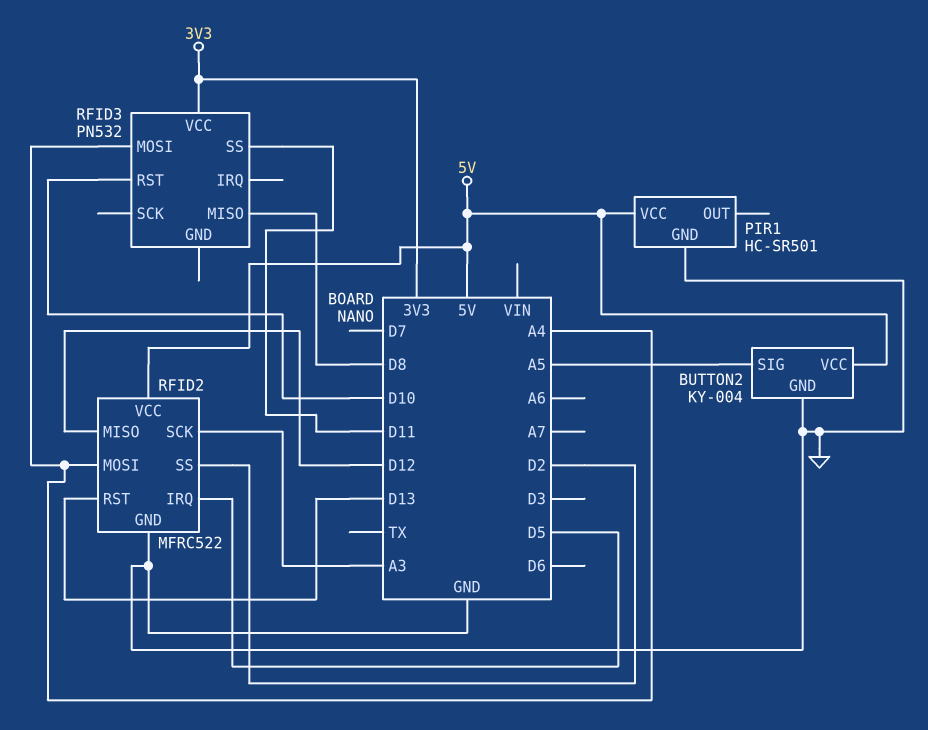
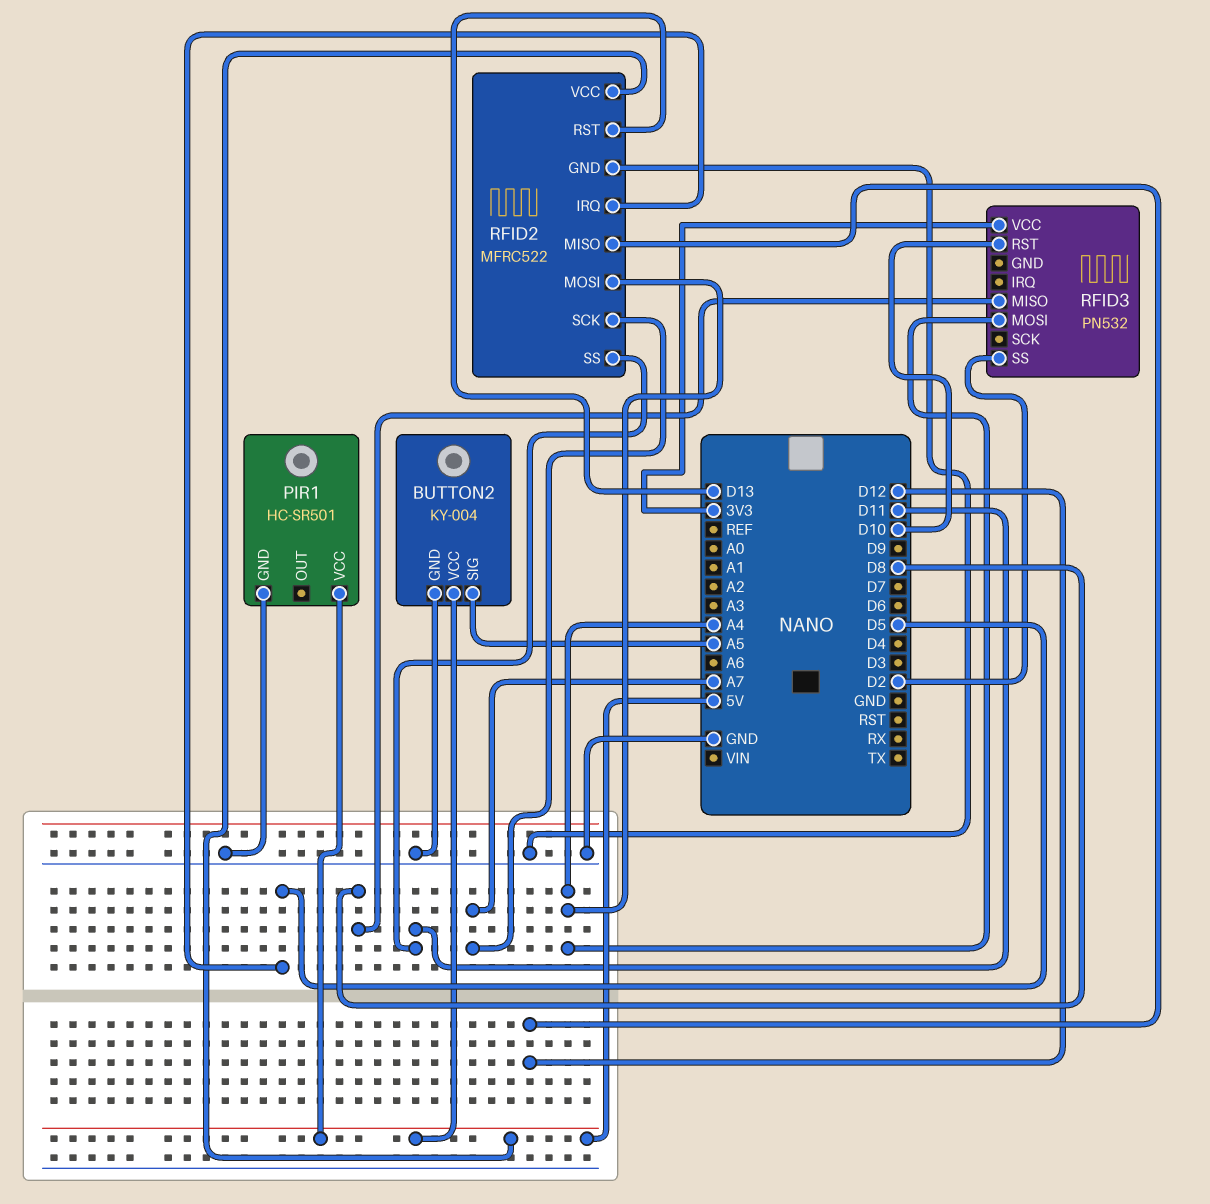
RFID2 pin SCK: A3 -> A7
RFID2 pin SS: D2 -> D11
RFID3 pin SS: D11 -> D2

